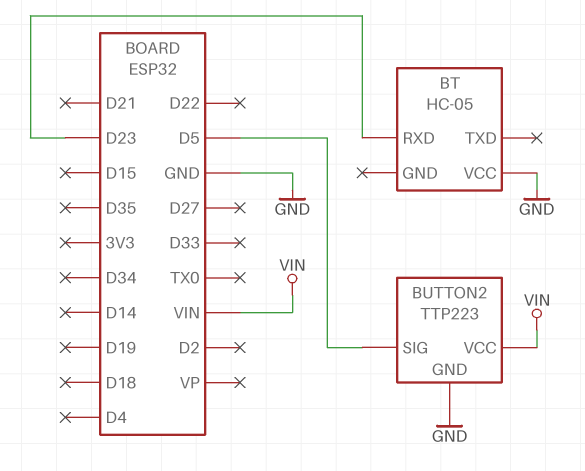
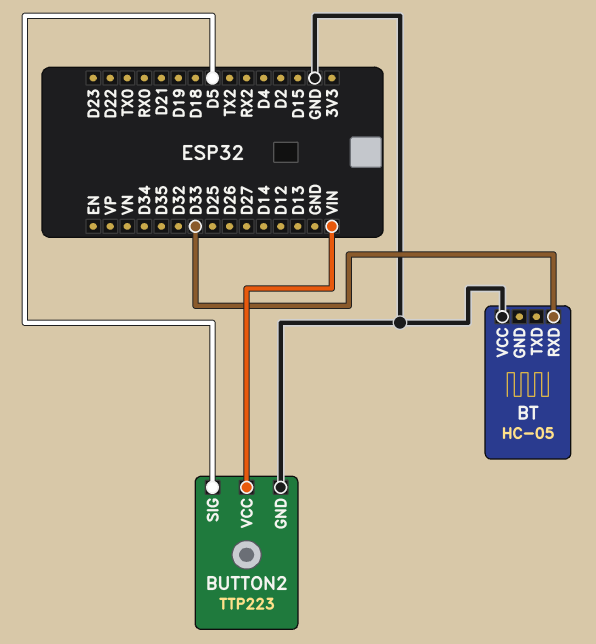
BT pin RXD: D23 -> D33

